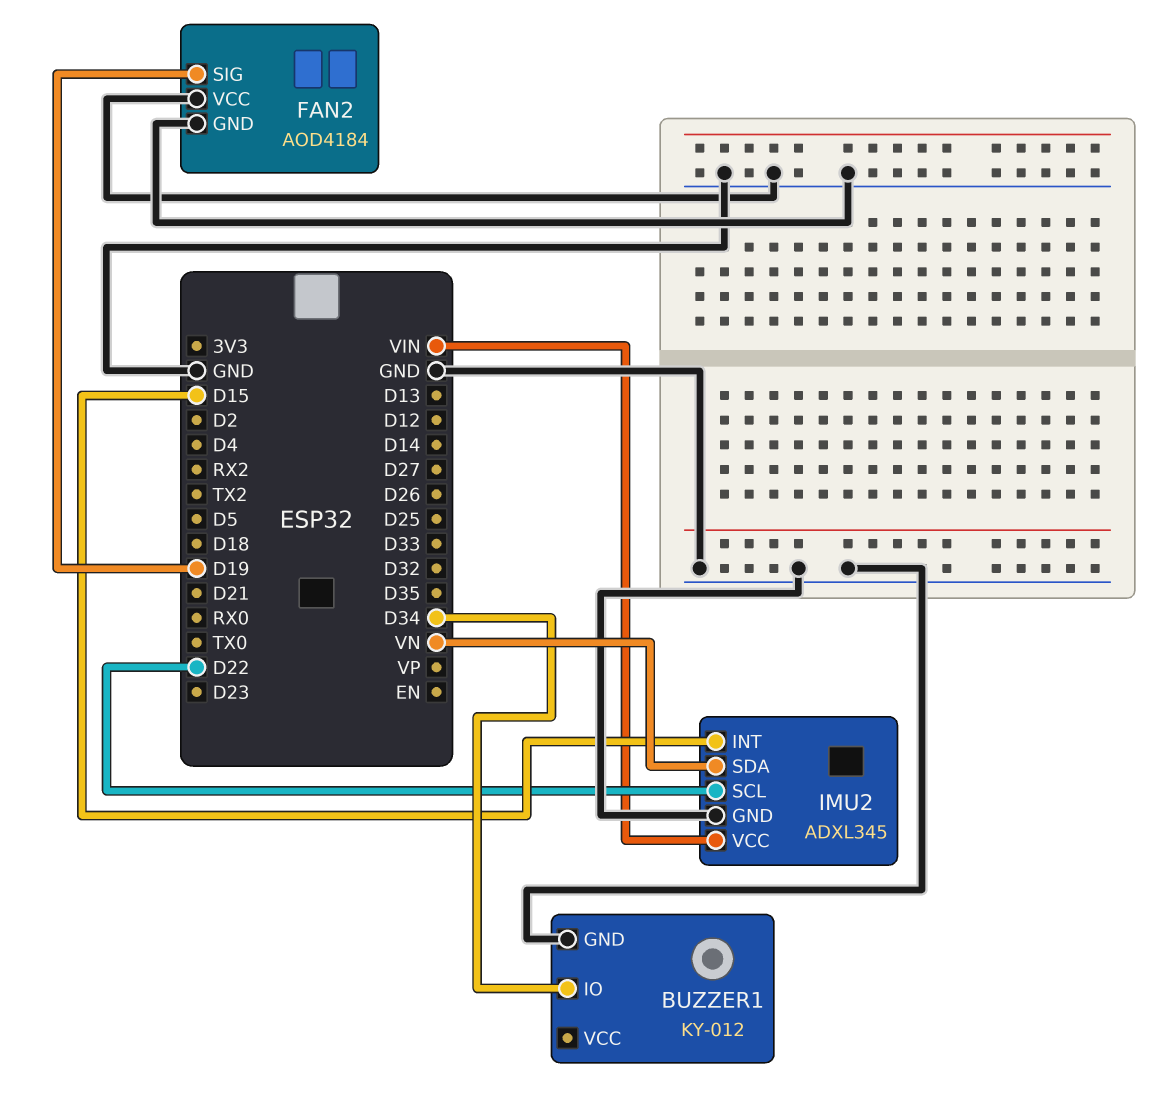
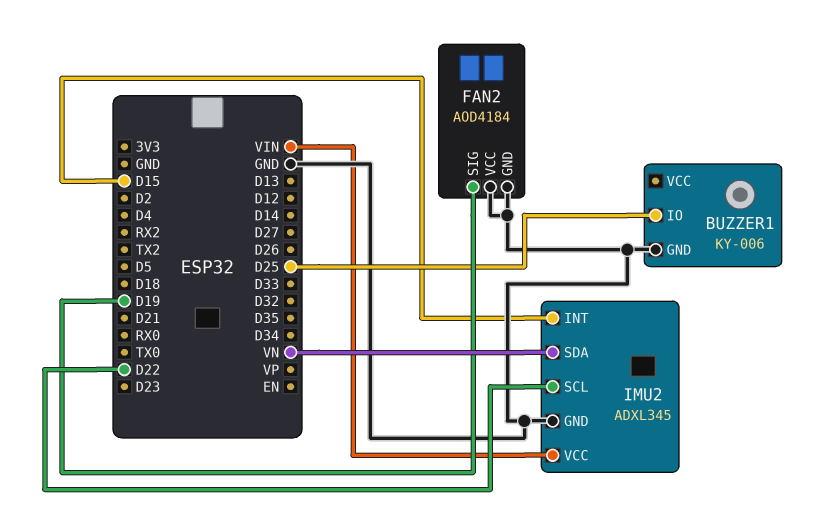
BUZZER1: KY-012 -> KY-006
BUZZER1 pin IO: D34 -> D25

